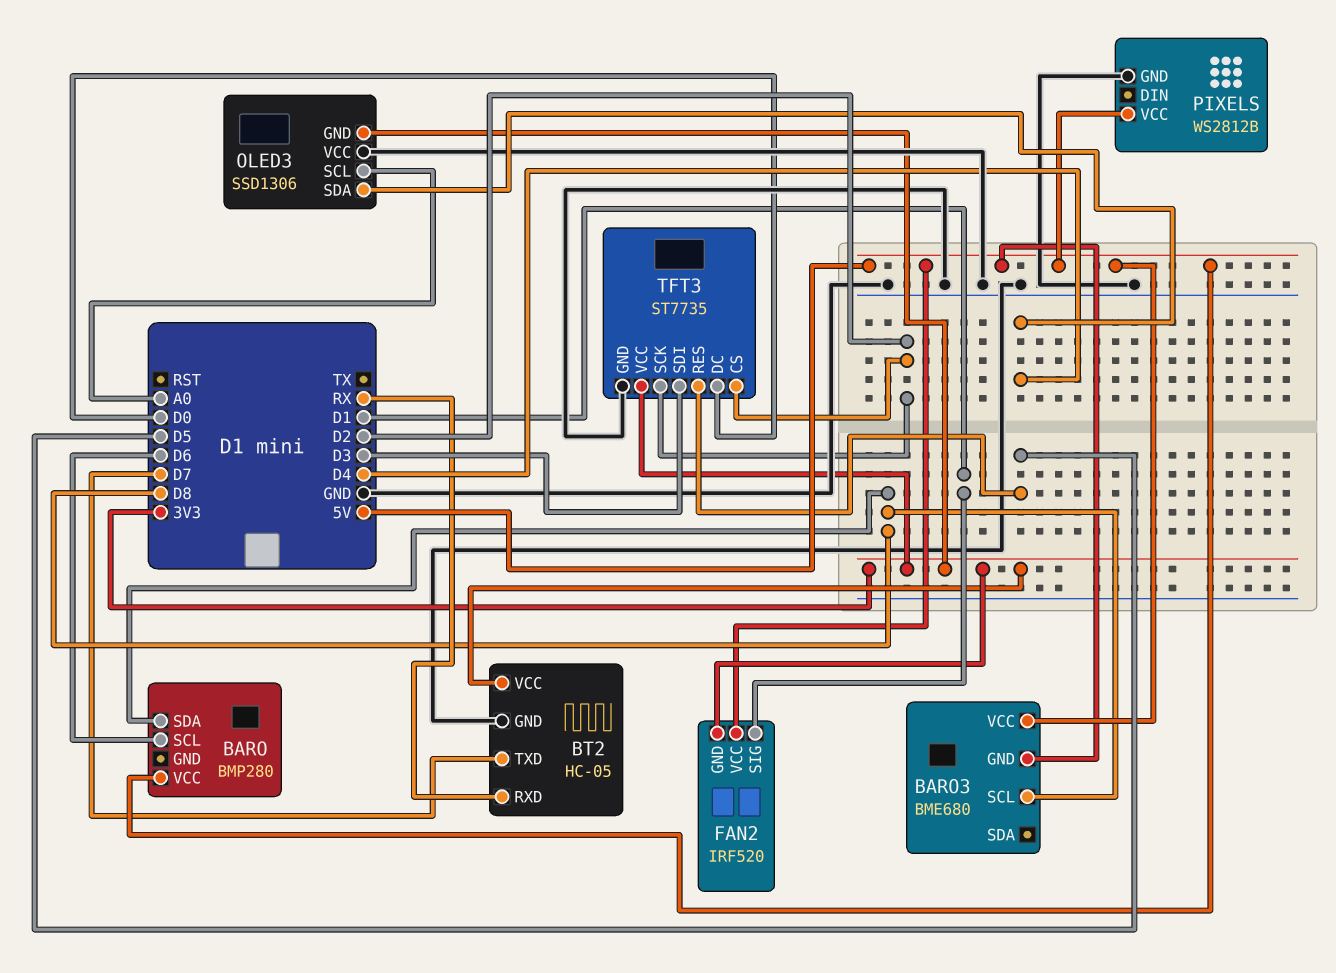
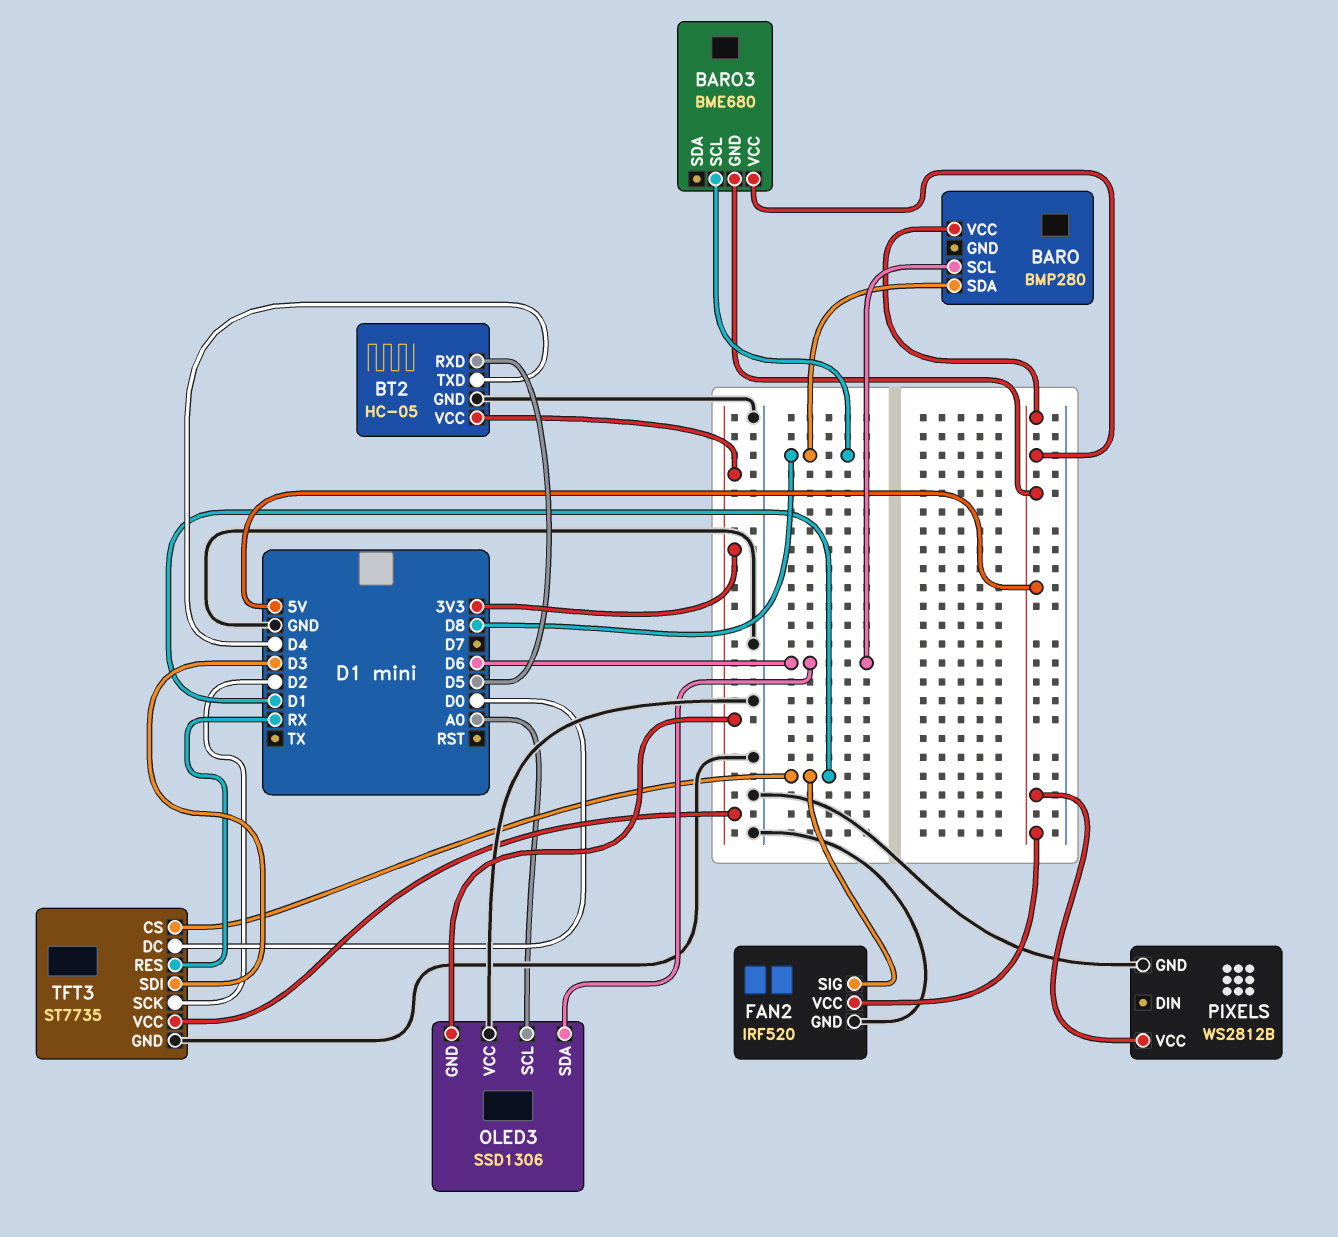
BT2 pin RXD: RX -> D5
BT2 pin TXD: D7 -> D4
FAN2 pin GND: 3V3 -> GND
OLED3 pin SDA: D4 -> D6
TFT3 pin CS: D2 -> D1
TFT3 pin RES: D5 -> RX

